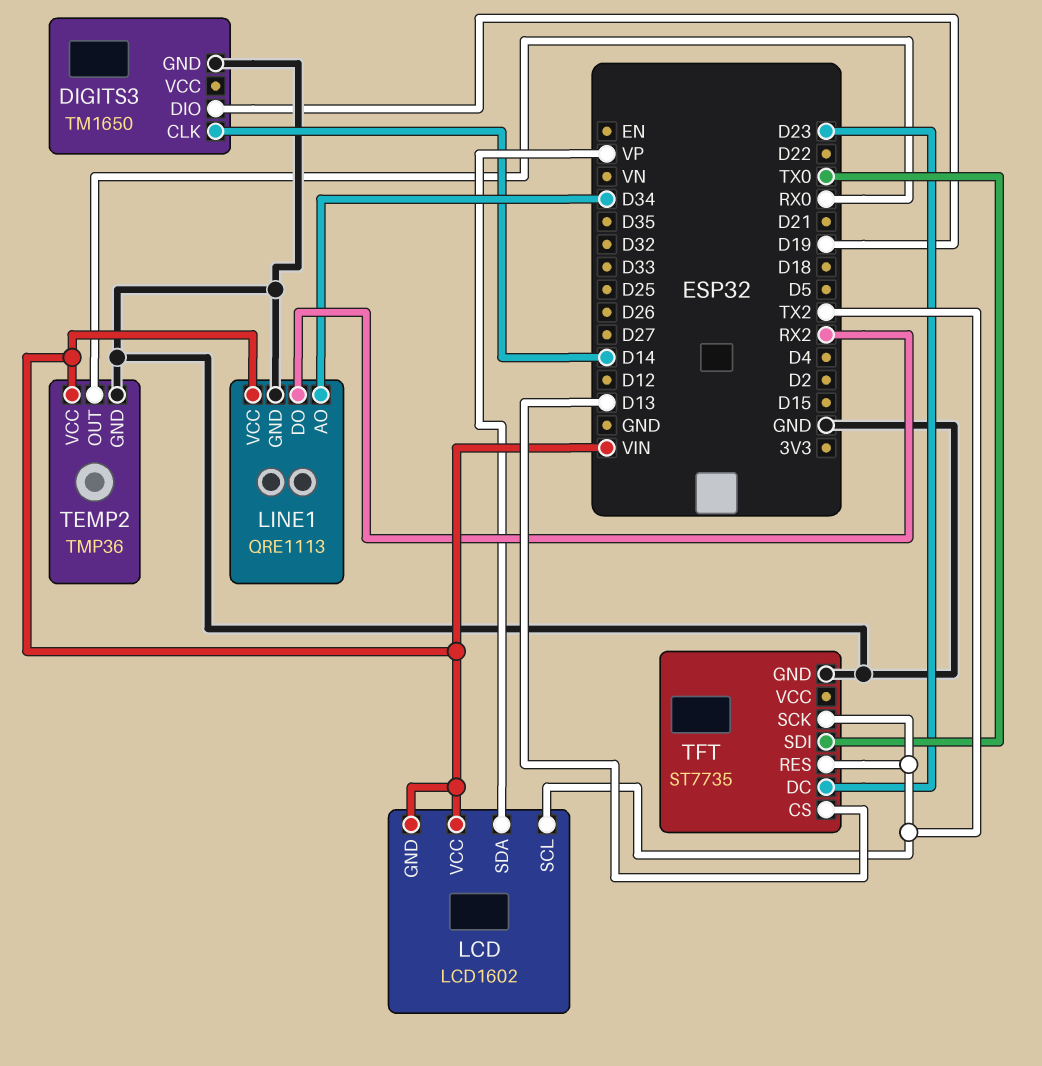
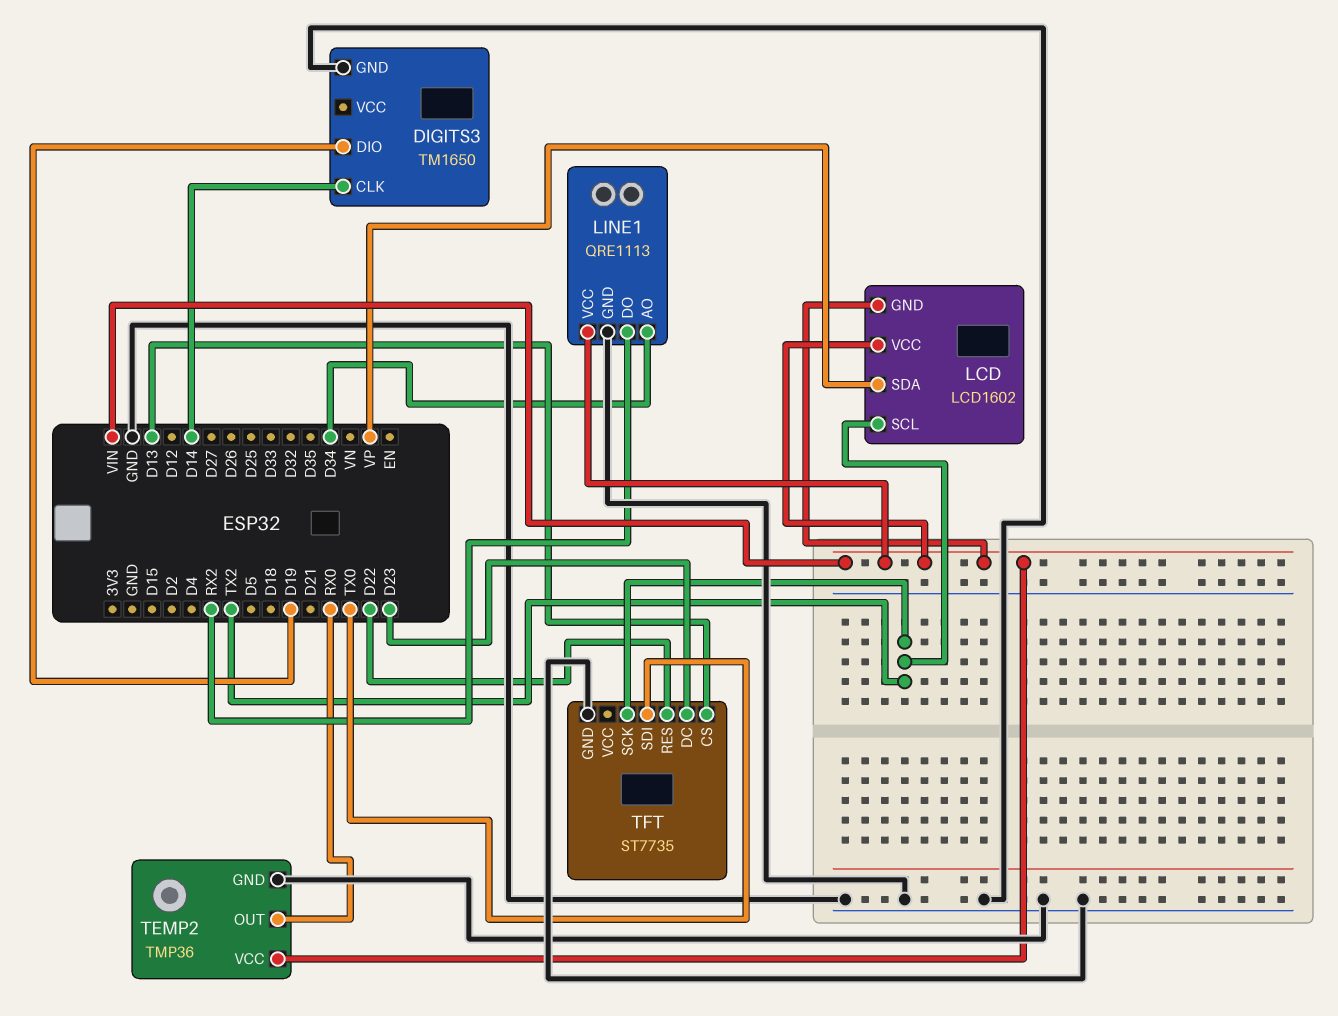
TFT pin RES: TX2 -> D22

